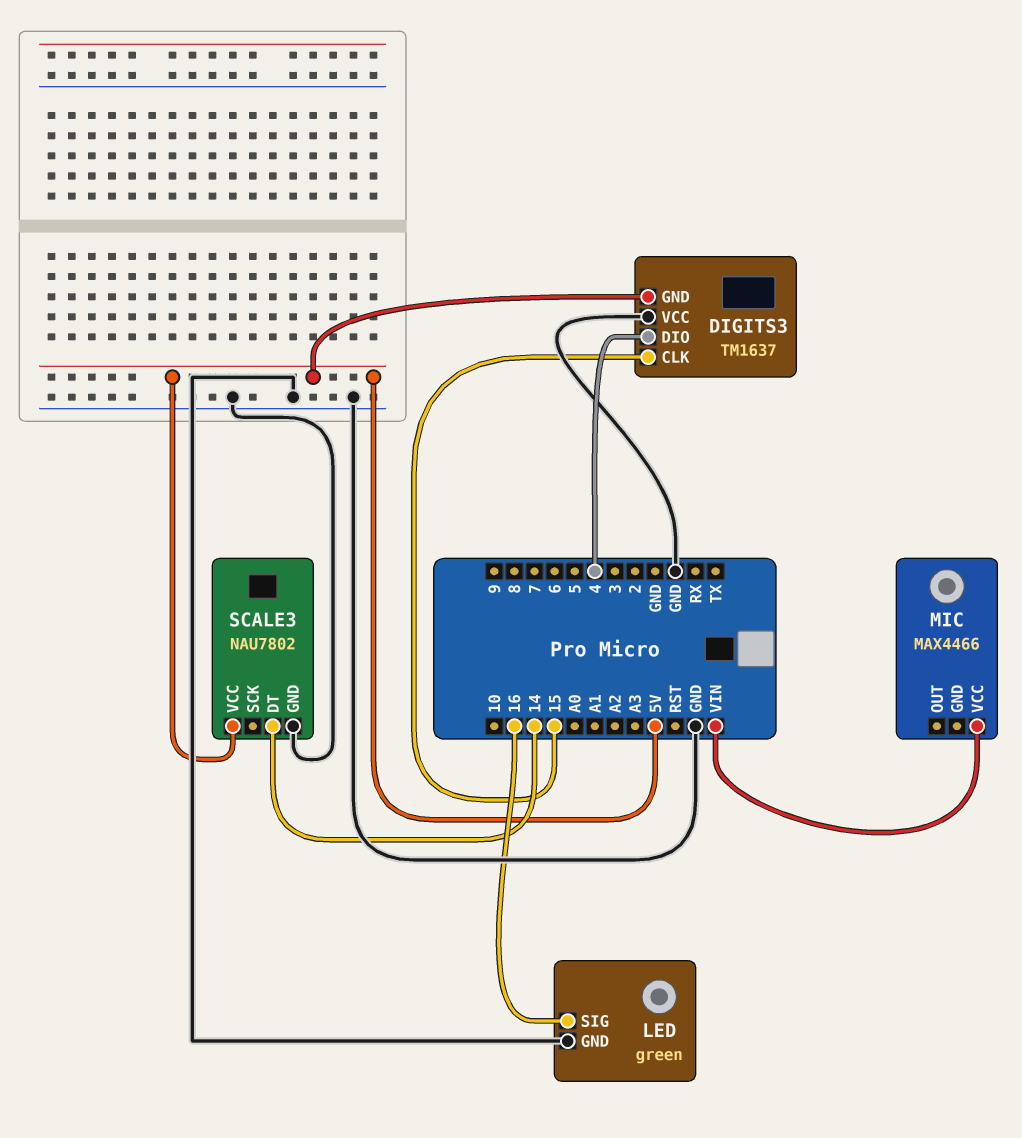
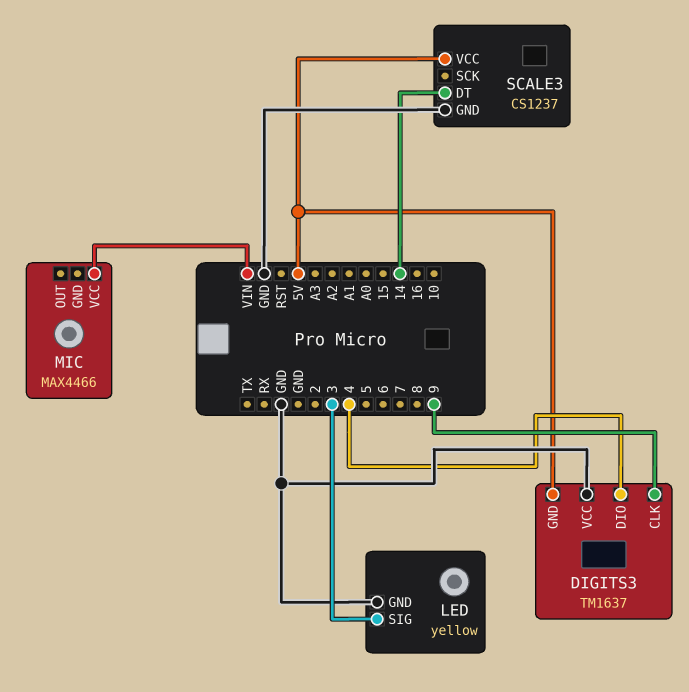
DIGITS3 pin CLK: 15 -> 9
LED: green -> yellow
LED pin SIG: 16 -> 3
SCALE3: NAU7802 -> CS1237

